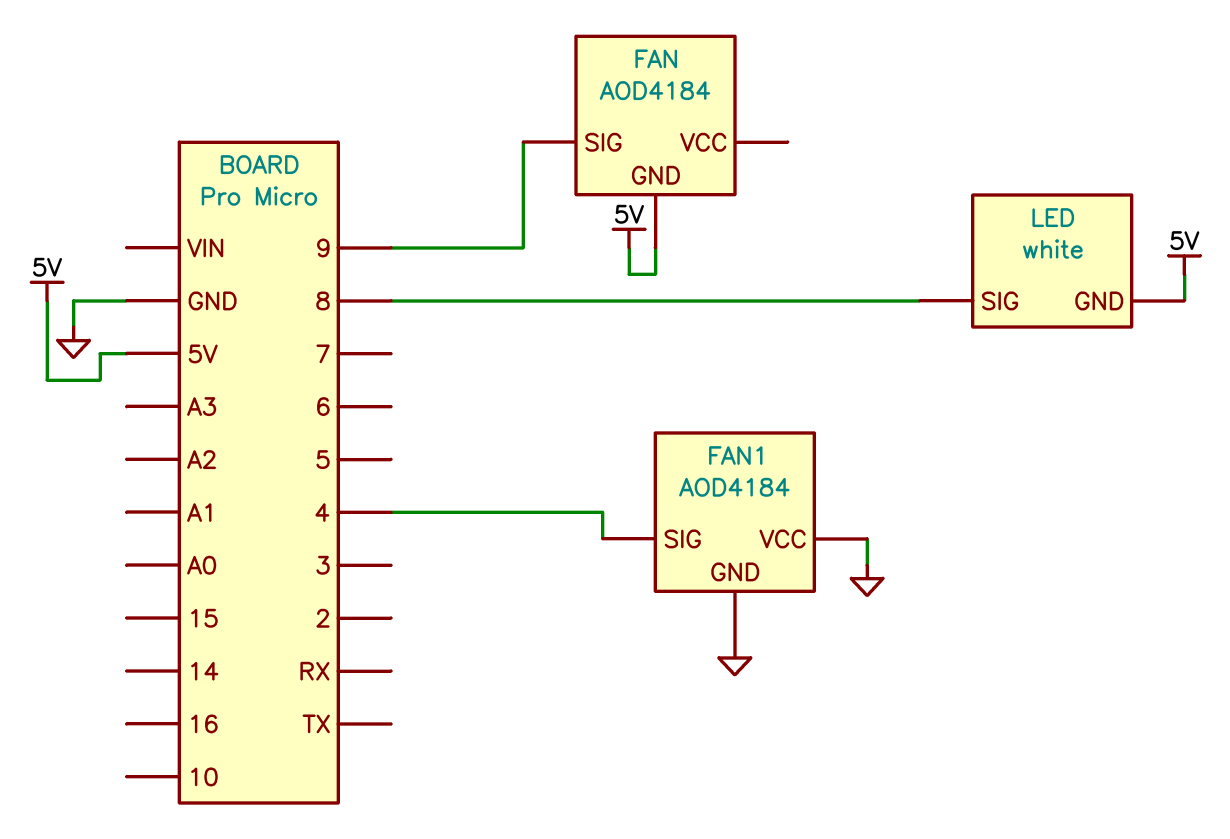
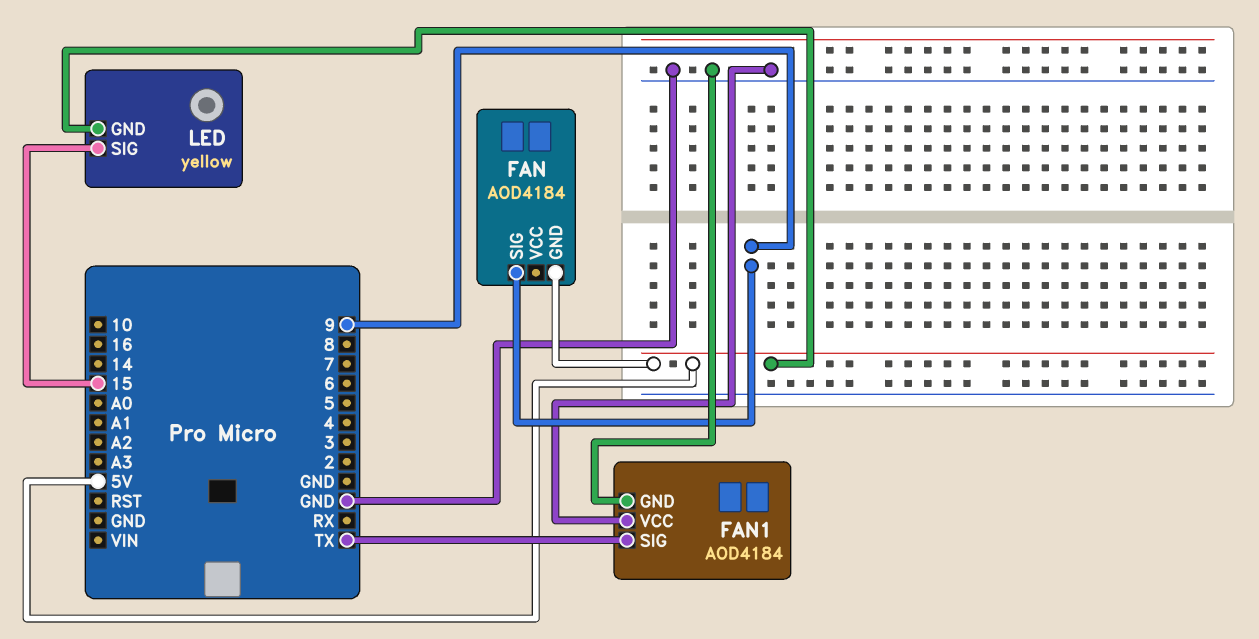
FAN1 pin SIG: 4 -> TX
LED: white -> yellow
LED pin SIG: 8 -> 15

